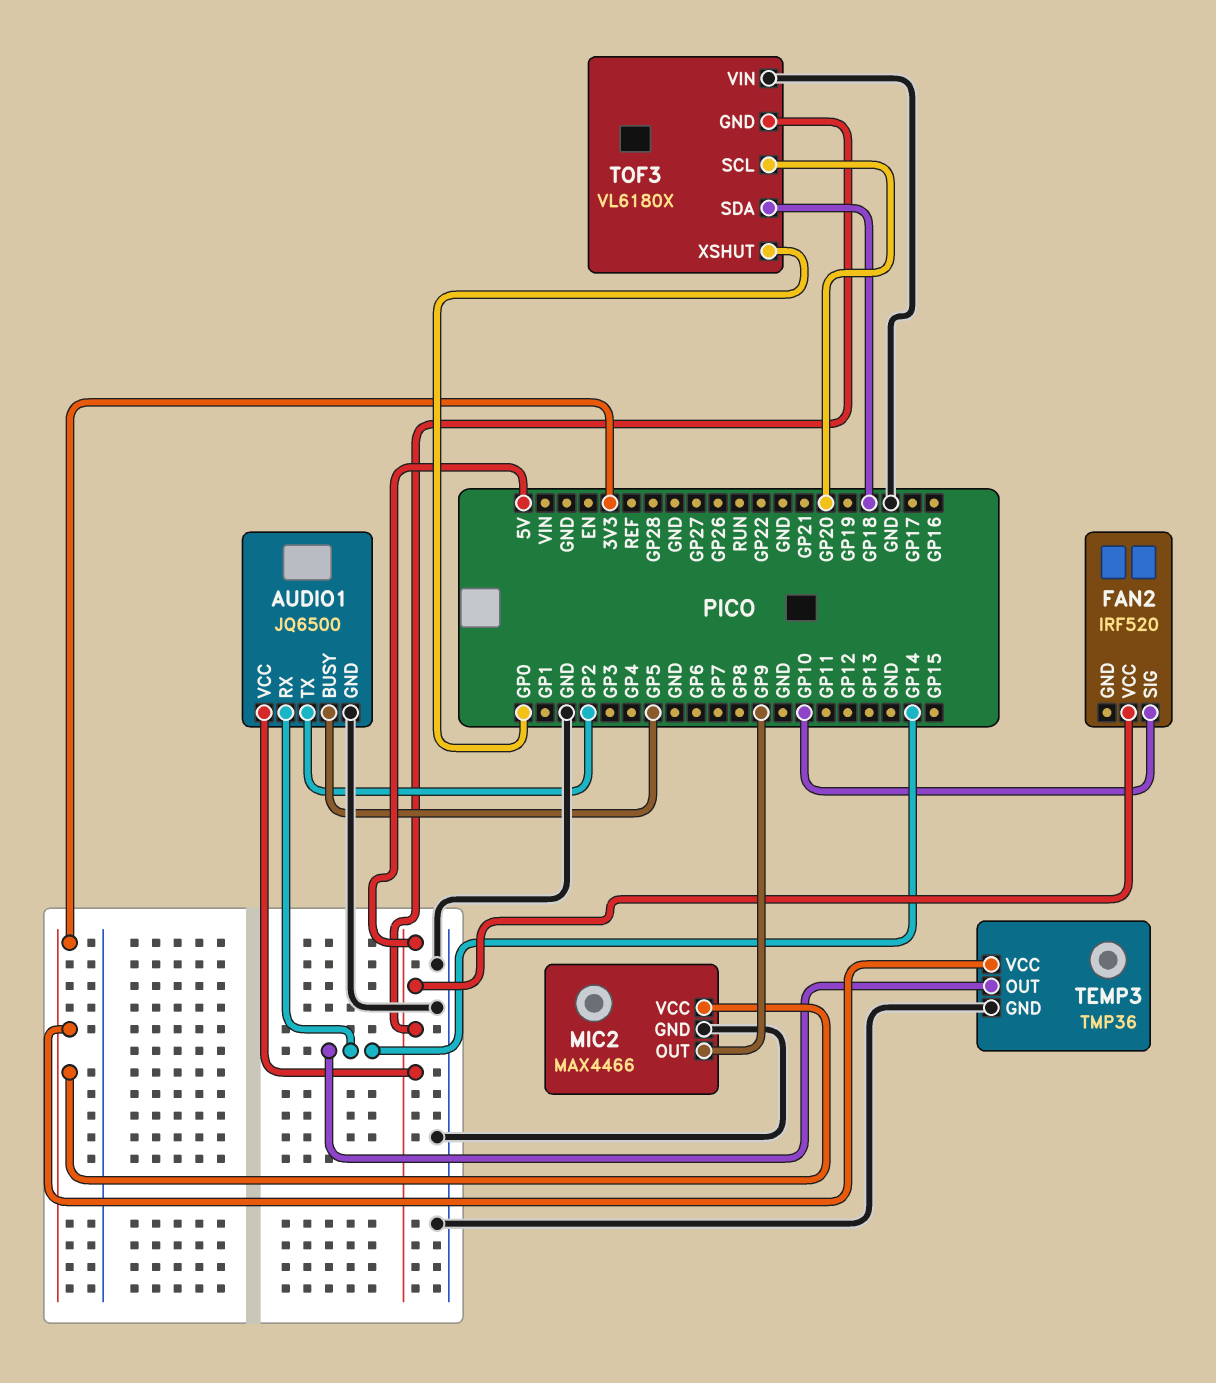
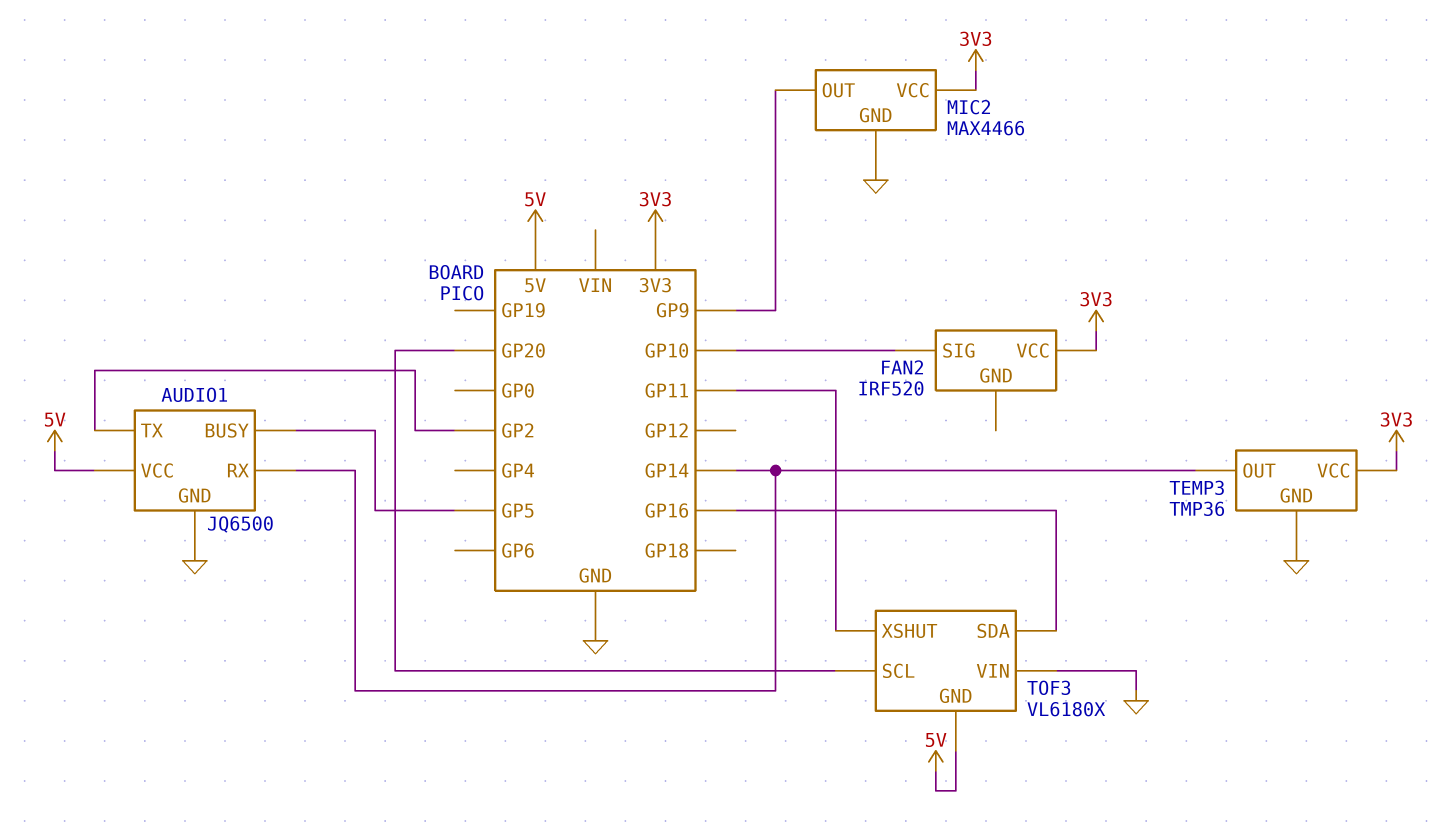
FAN2 pin VCC: 5V -> 3V3
TOF3 pin SDA: GP18 -> GP16
TOF3 pin XSHUT: GP0 -> GP11

